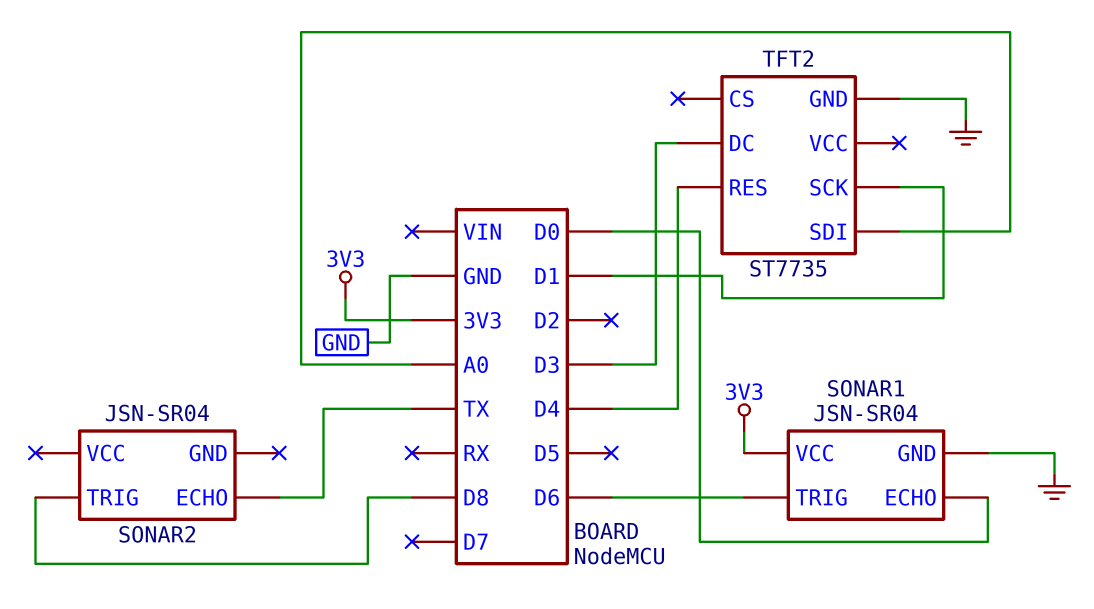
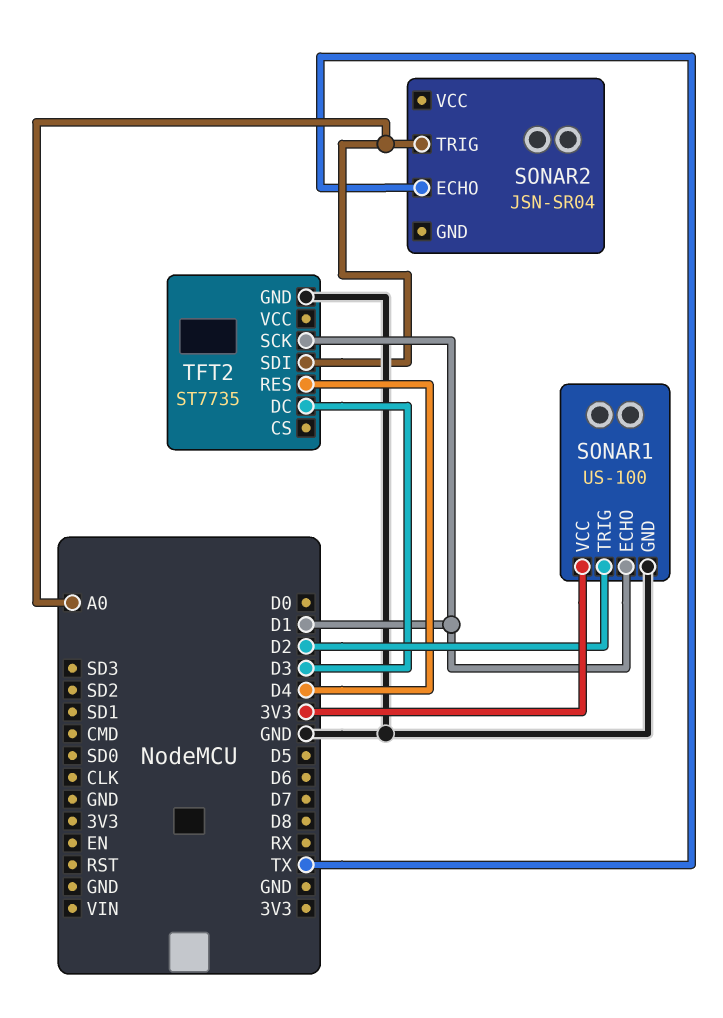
SONAR1: JSN-SR04 -> US-100
SONAR1 pin ECHO: D0 -> D1
SONAR1 pin TRIG: D6 -> D2
SONAR2 pin TRIG: D8 -> A0

